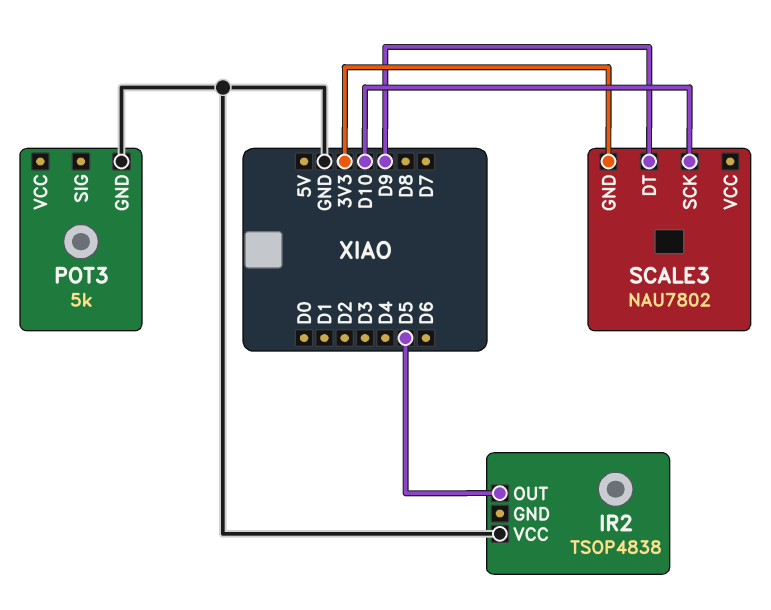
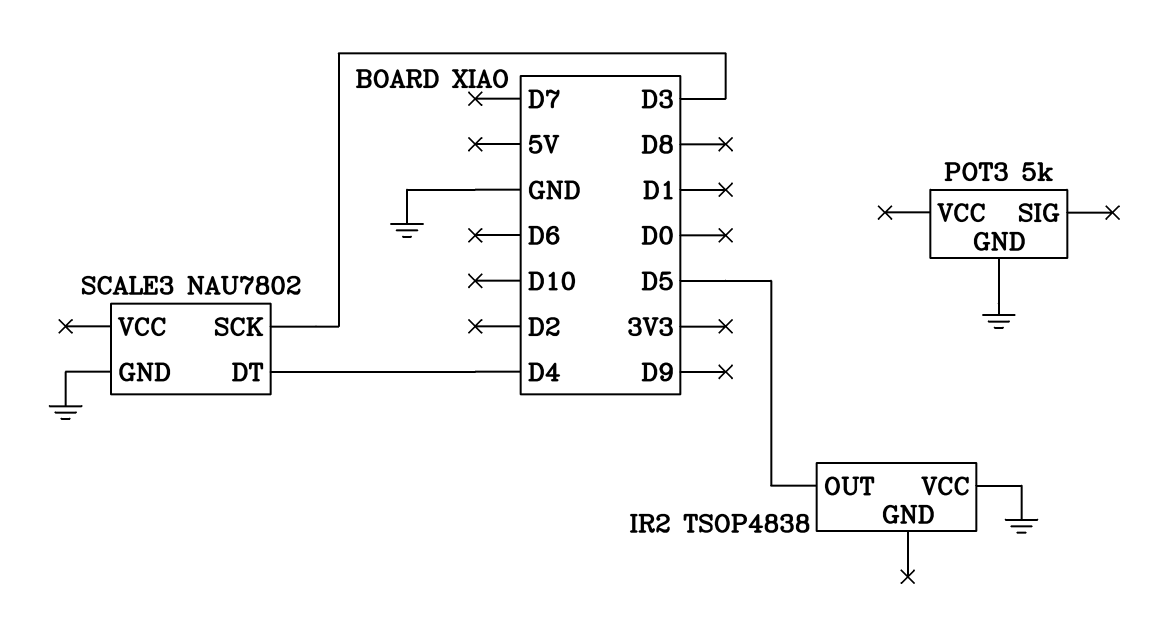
SCALE3 pin DT: D9 -> D4
SCALE3 pin GND: 3V3 -> GND
SCALE3 pin SCK: D10 -> D3

